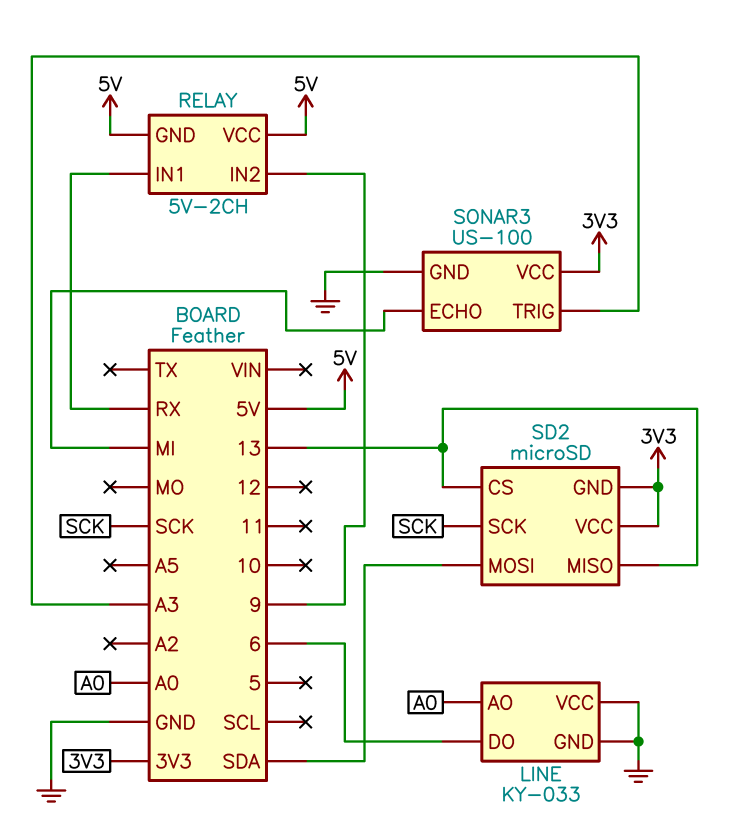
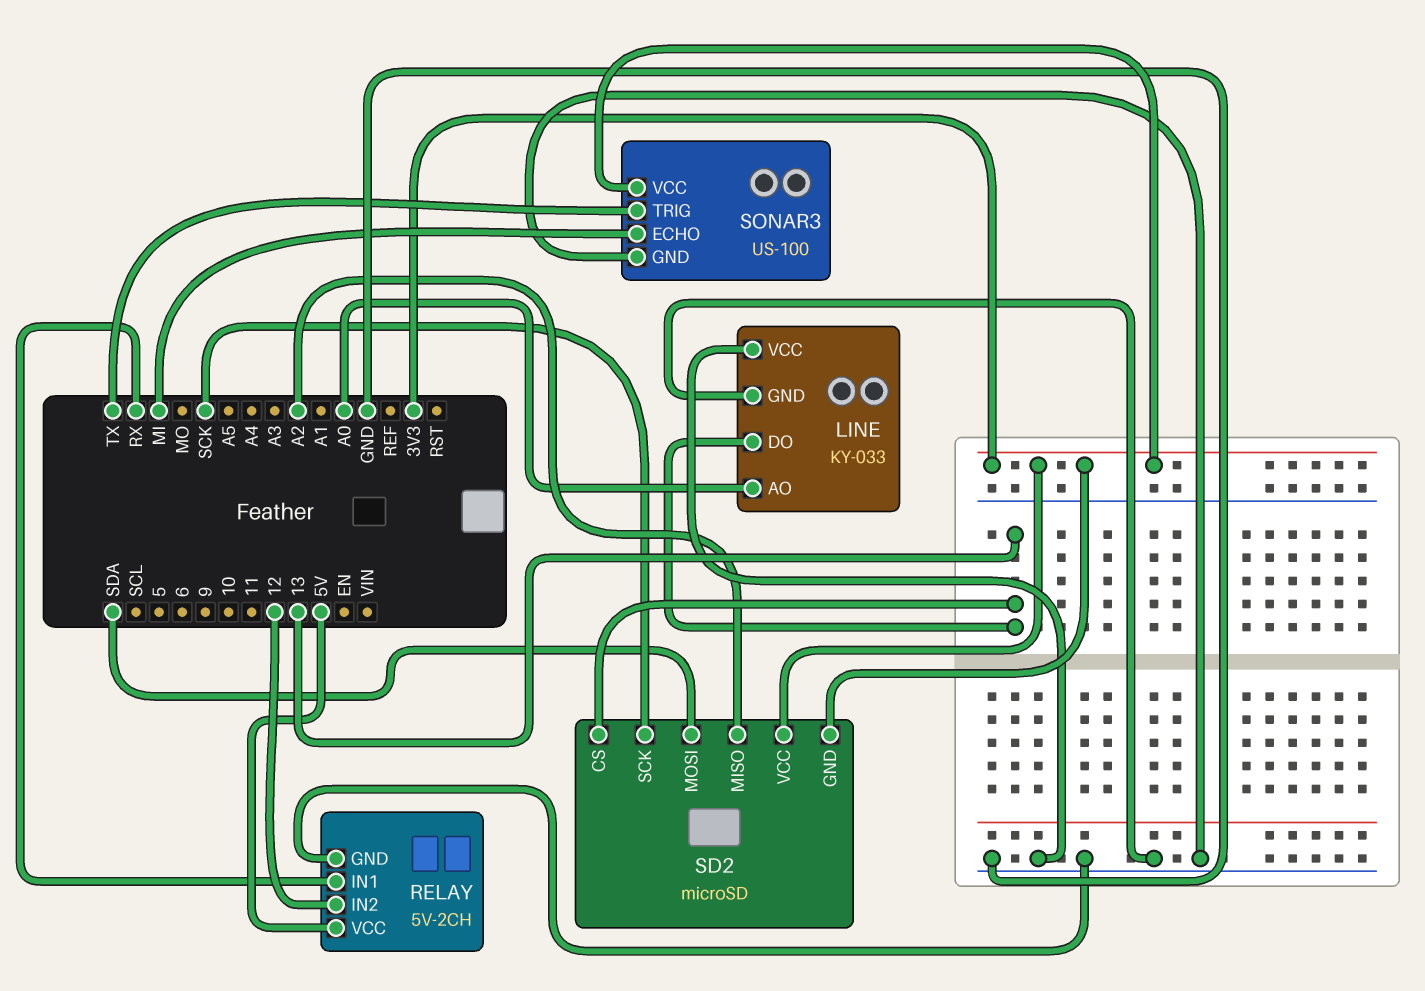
LINE pin DO: 6 -> 13
RELAY pin GND: 5V -> GND
RELAY pin IN2: 9 -> 12
SD2 pin MISO: 13 -> A2
SONAR3 pin TRIG: A3 -> TX

